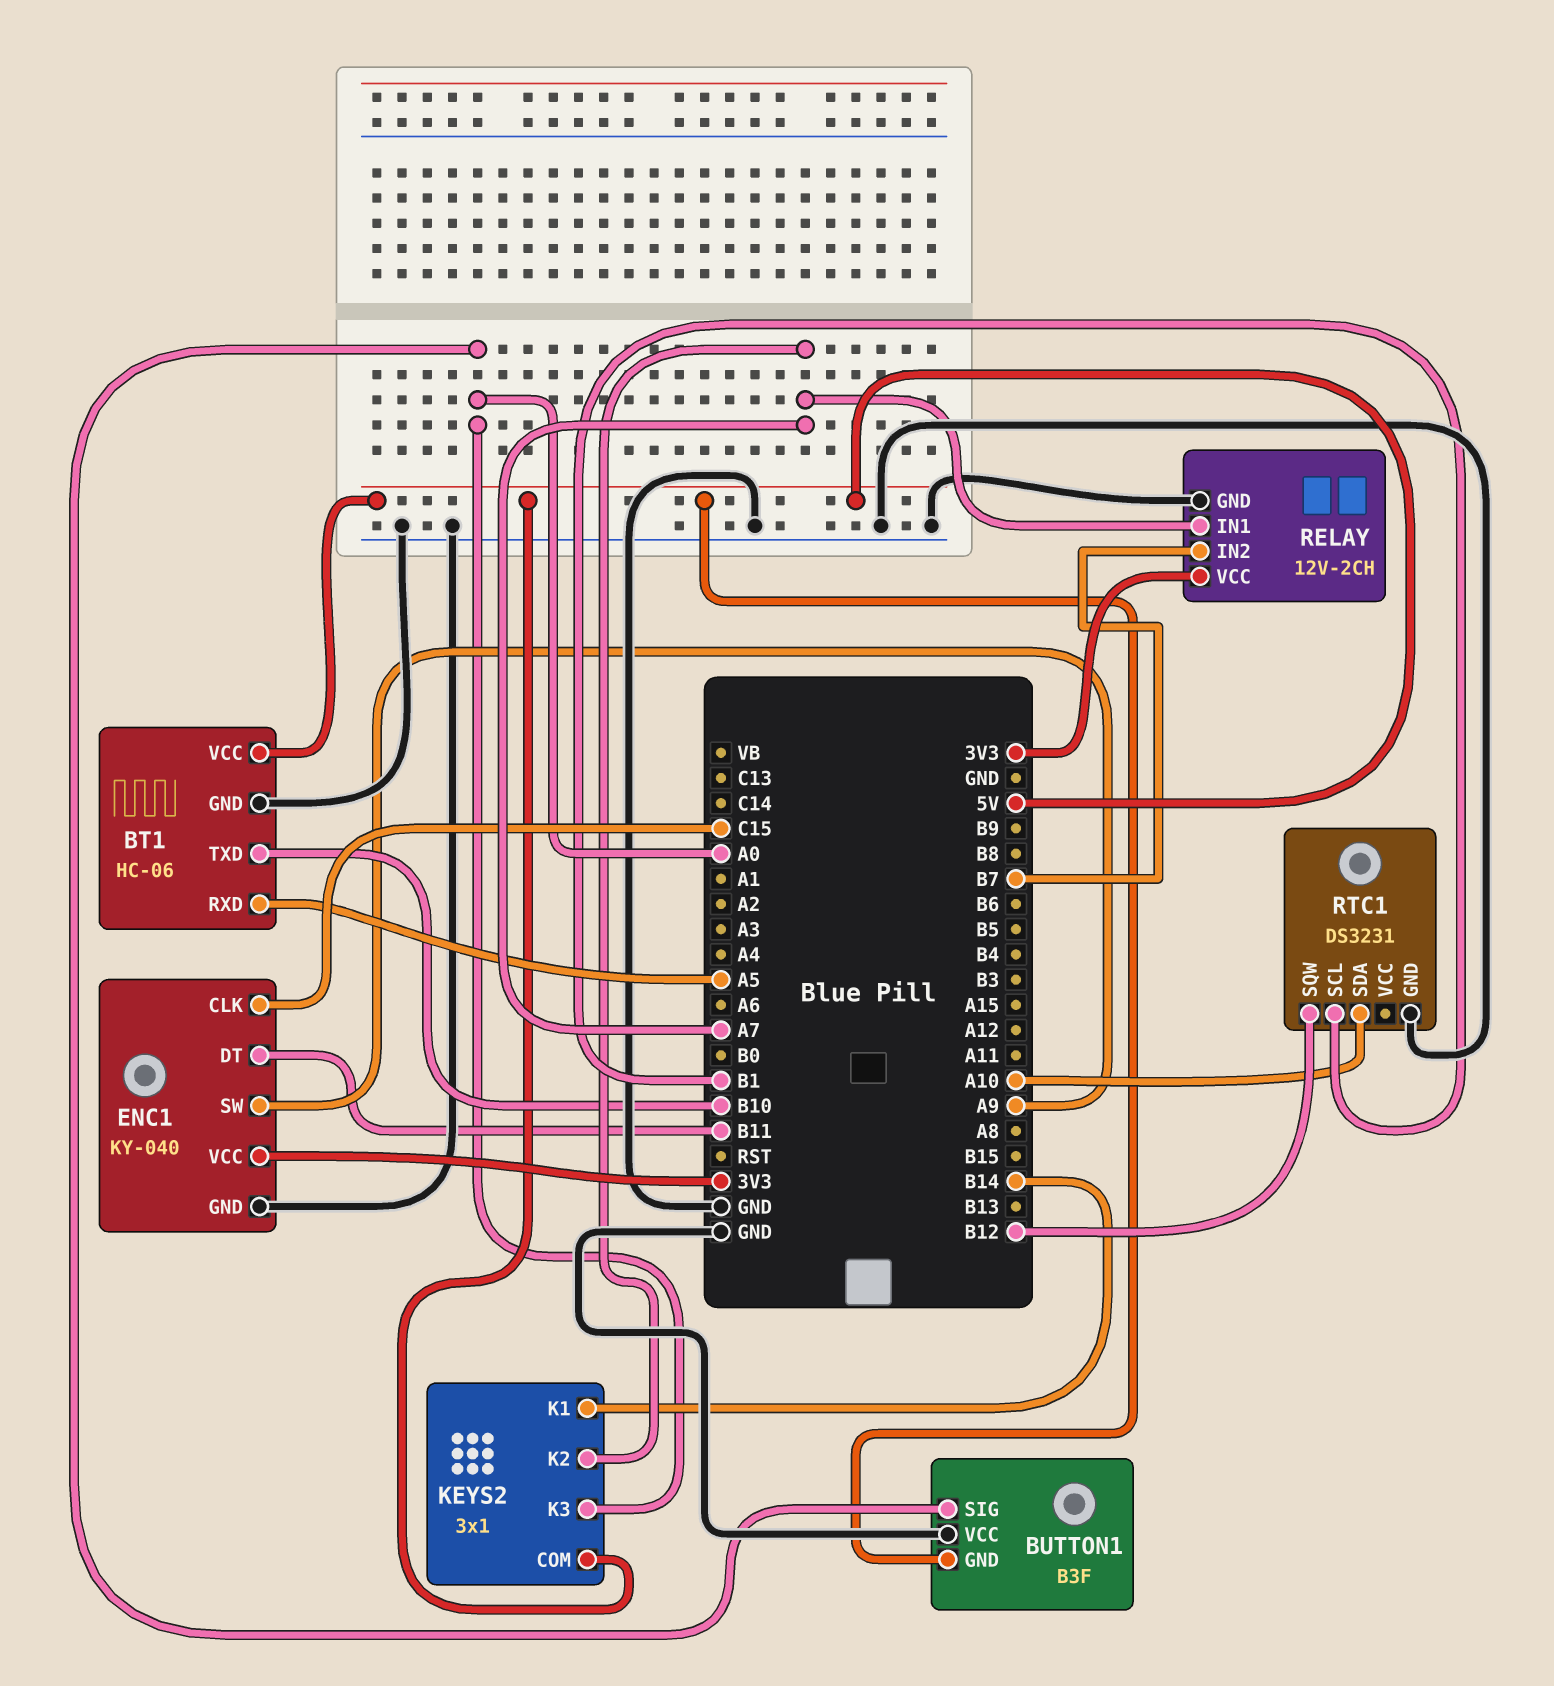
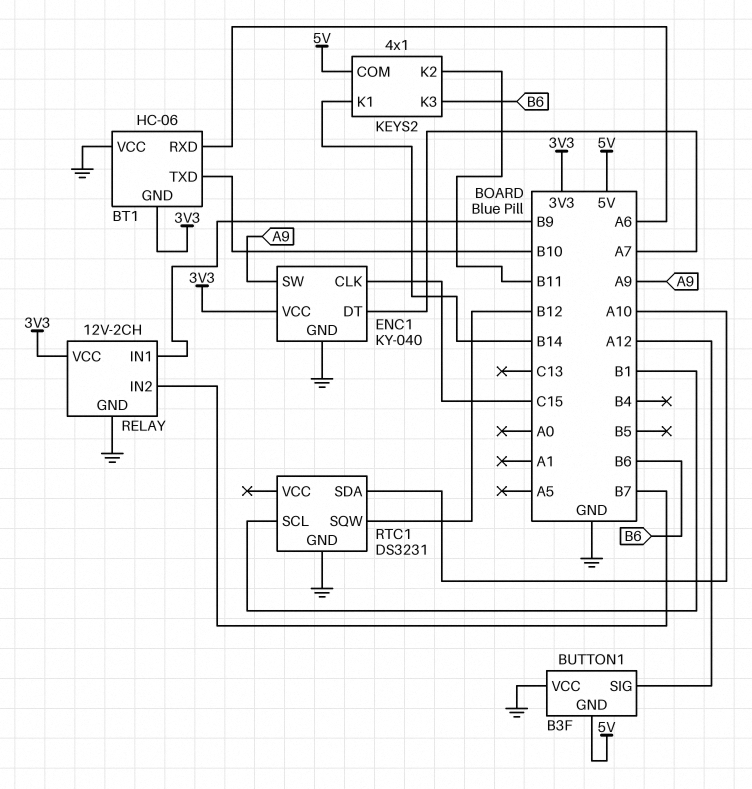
BT1 pin GND: GND -> 3V3
BT1 pin RXD: A5 -> A6
BT1 pin VCC: 5V -> GND
BUTTON1 pin SIG: A0 -> A12
ENC1 pin DT: B11 -> A7
KEYS2: 3x1 -> 4x1
KEYS2 pin K2: A7 -> B11
KEYS2 pin K3: A0 -> B6
RELAY pin IN1: A7 -> B9

